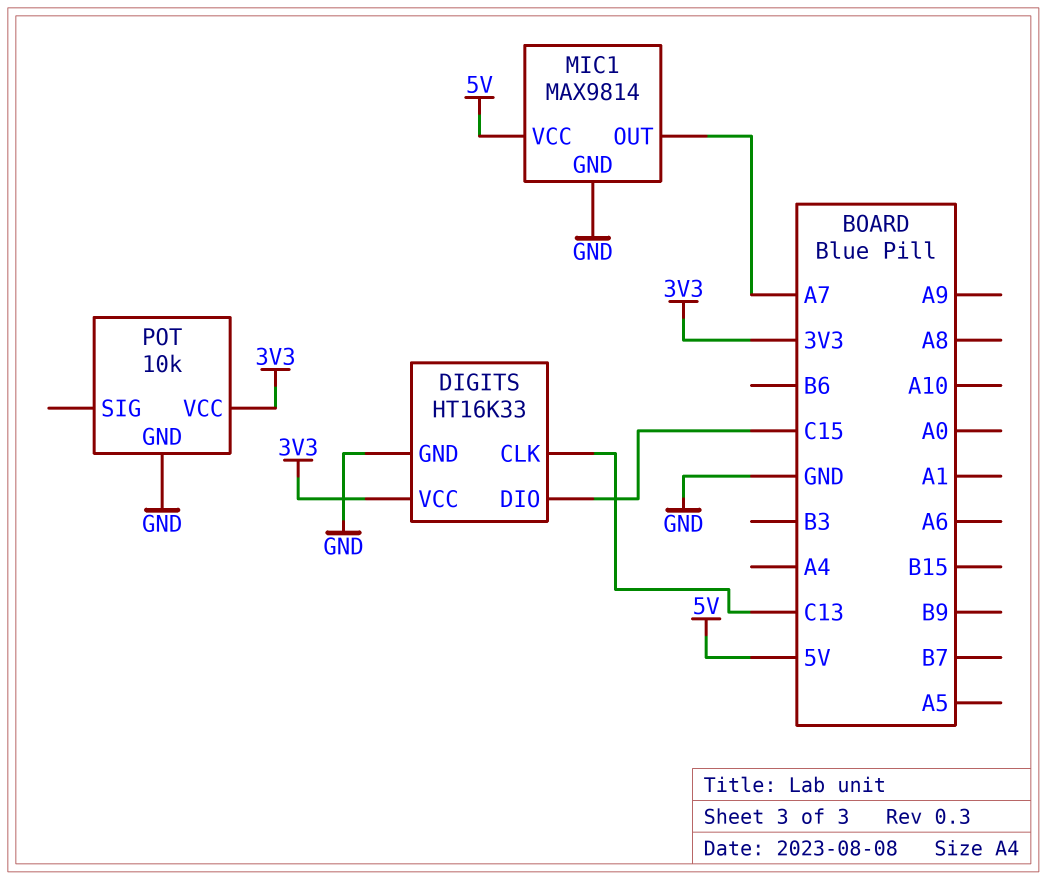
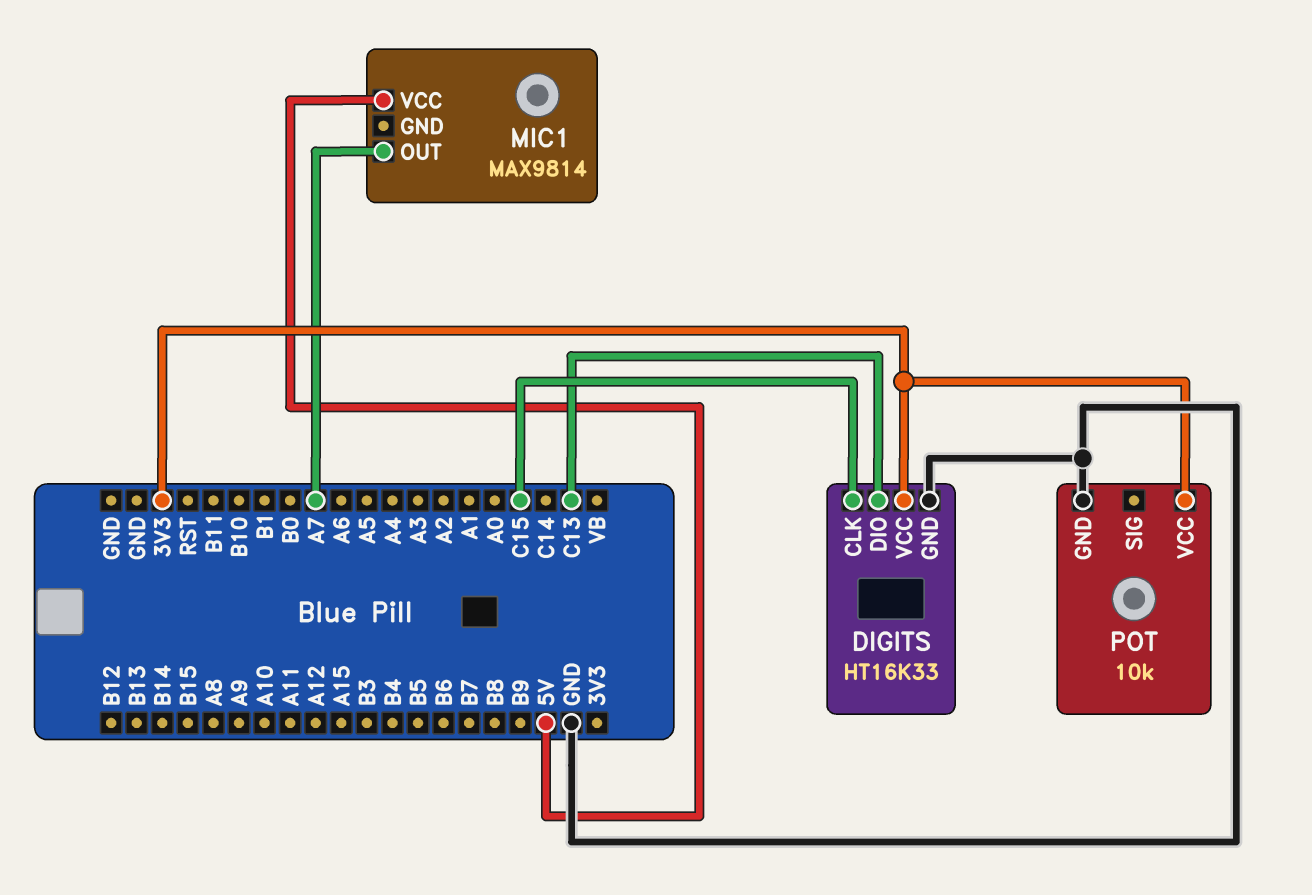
DIGITS pin CLK: C13 -> C15
DIGITS pin DIO: C15 -> C13
MIC1 pin GND: GND -> none

